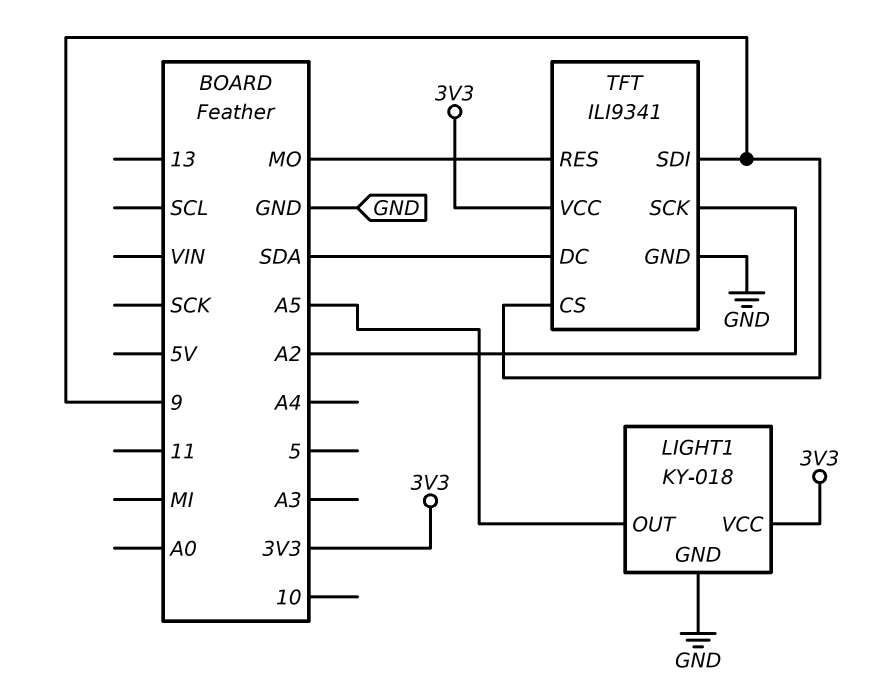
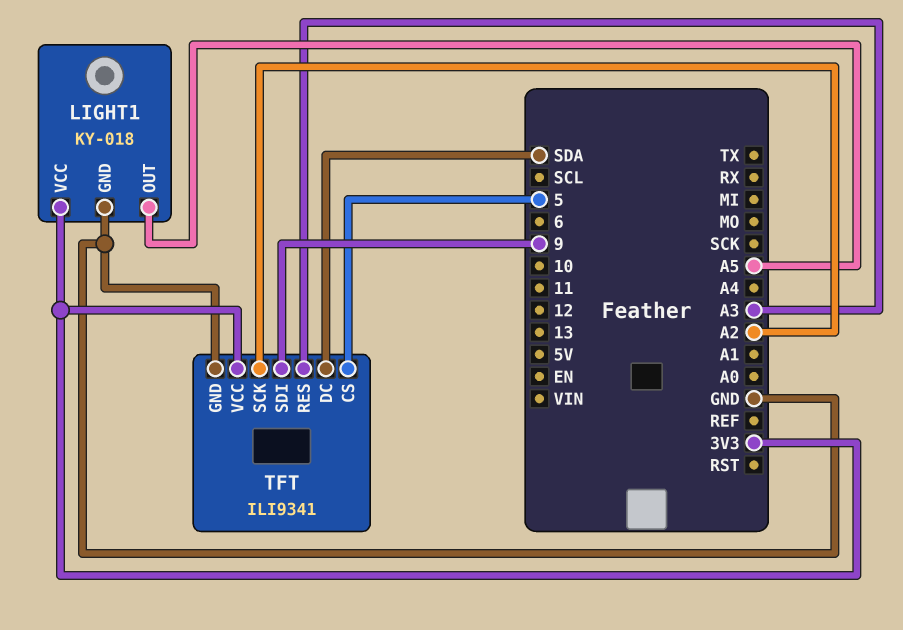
TFT pin CS: 9 -> 5
TFT pin RES: MO -> A3

